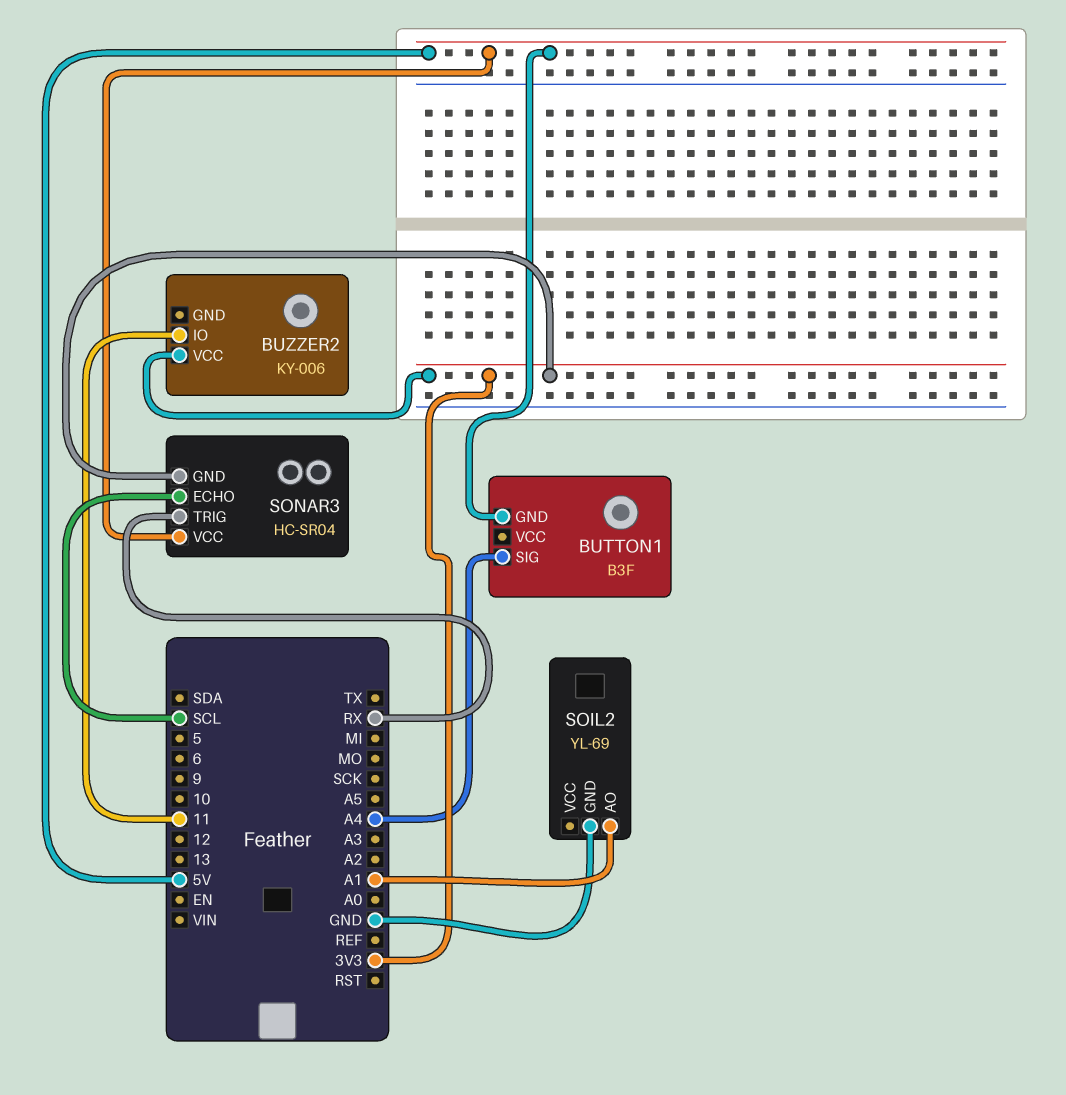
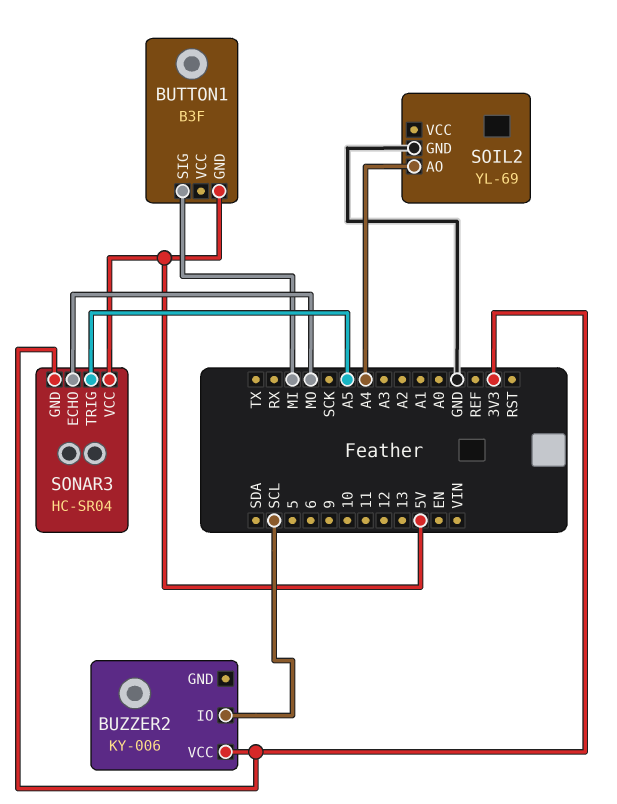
BUTTON1 pin SIG: A4 -> MI
BUZZER2 pin IO: 11 -> SCL
SOIL2 pin AO: A1 -> A4
SONAR3 pin ECHO: SCL -> MO
SONAR3 pin TRIG: RX -> A5

